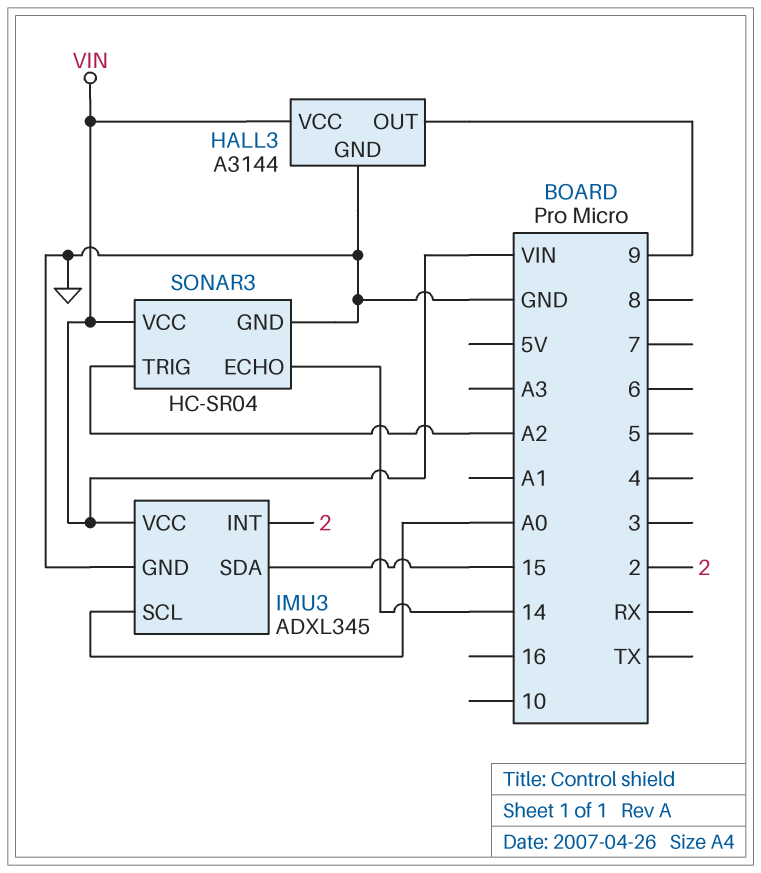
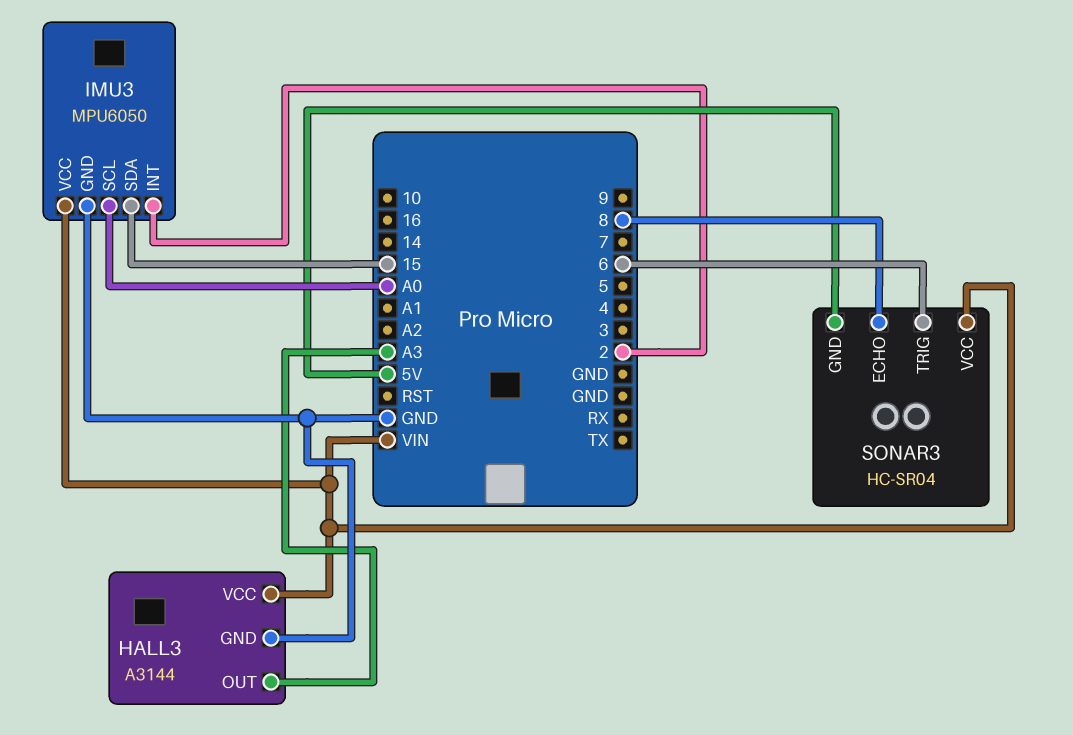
HALL3 pin OUT: 9 -> A3
IMU3: ADXL345 -> MPU6050
SONAR3 pin ECHO: 14 -> 8
SONAR3 pin GND: GND -> 5V
SONAR3 pin TRIG: A2 -> 6

